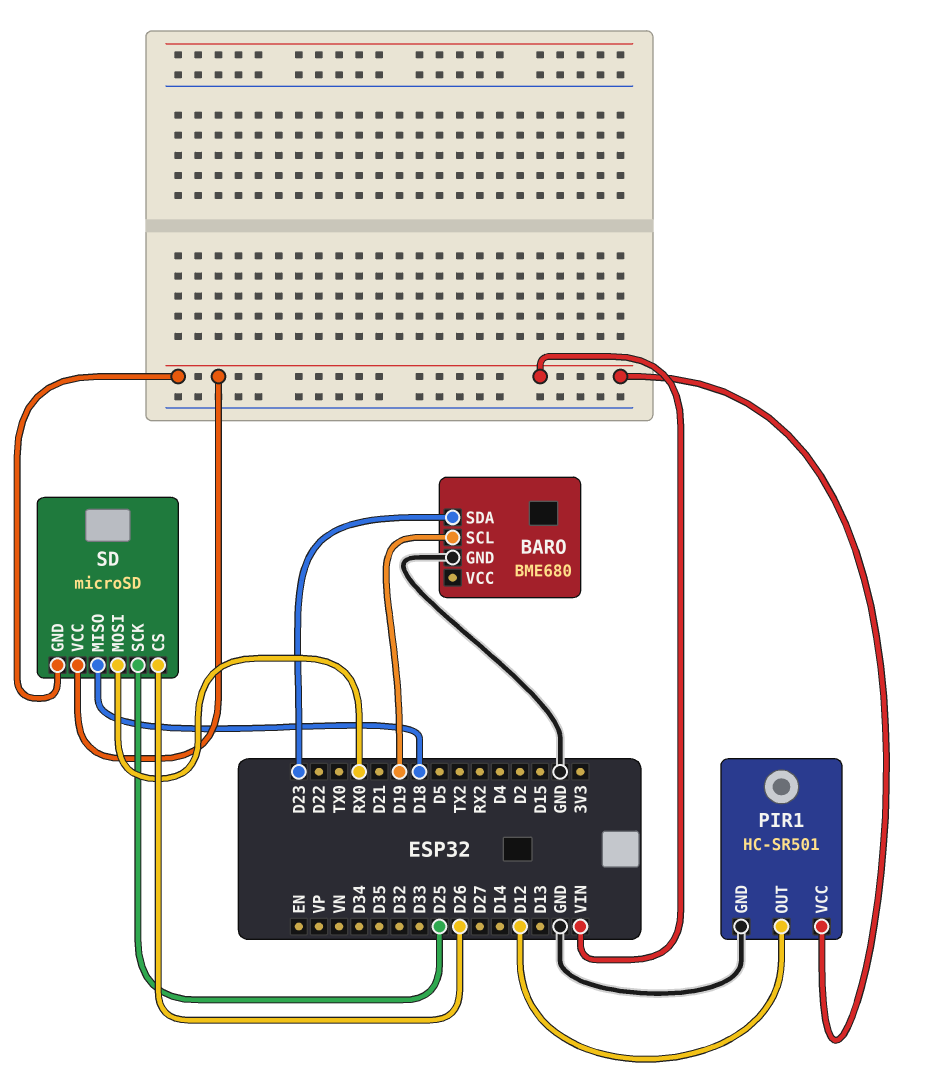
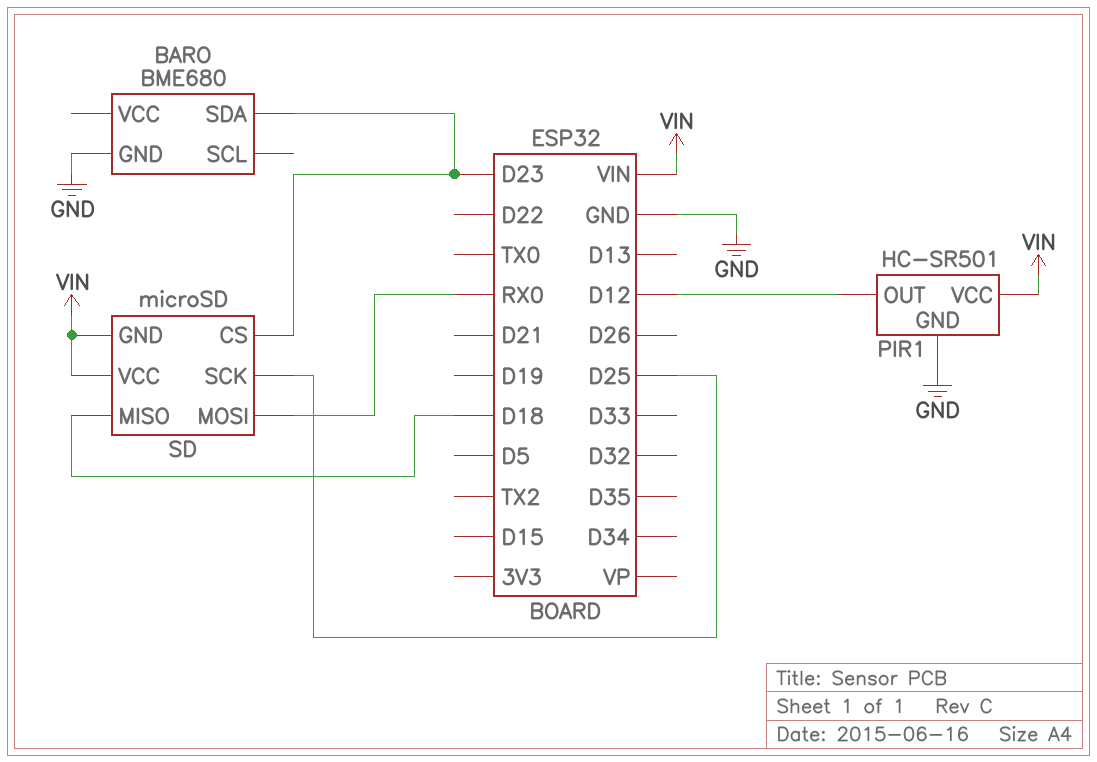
BARO pin SCL: D19 -> none
SD pin CS: D26 -> D23

